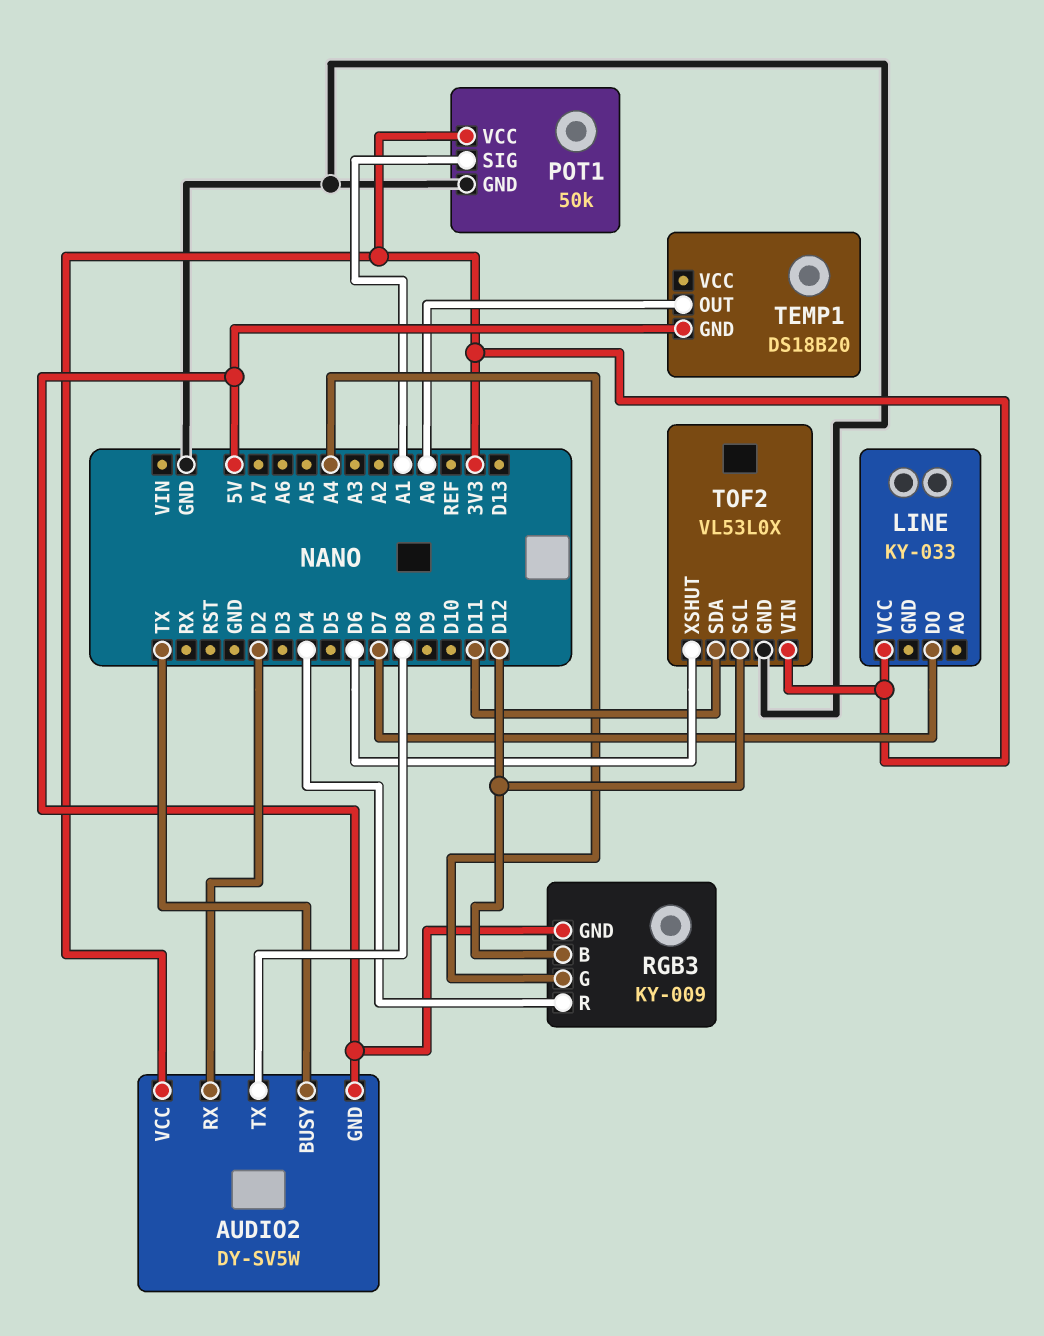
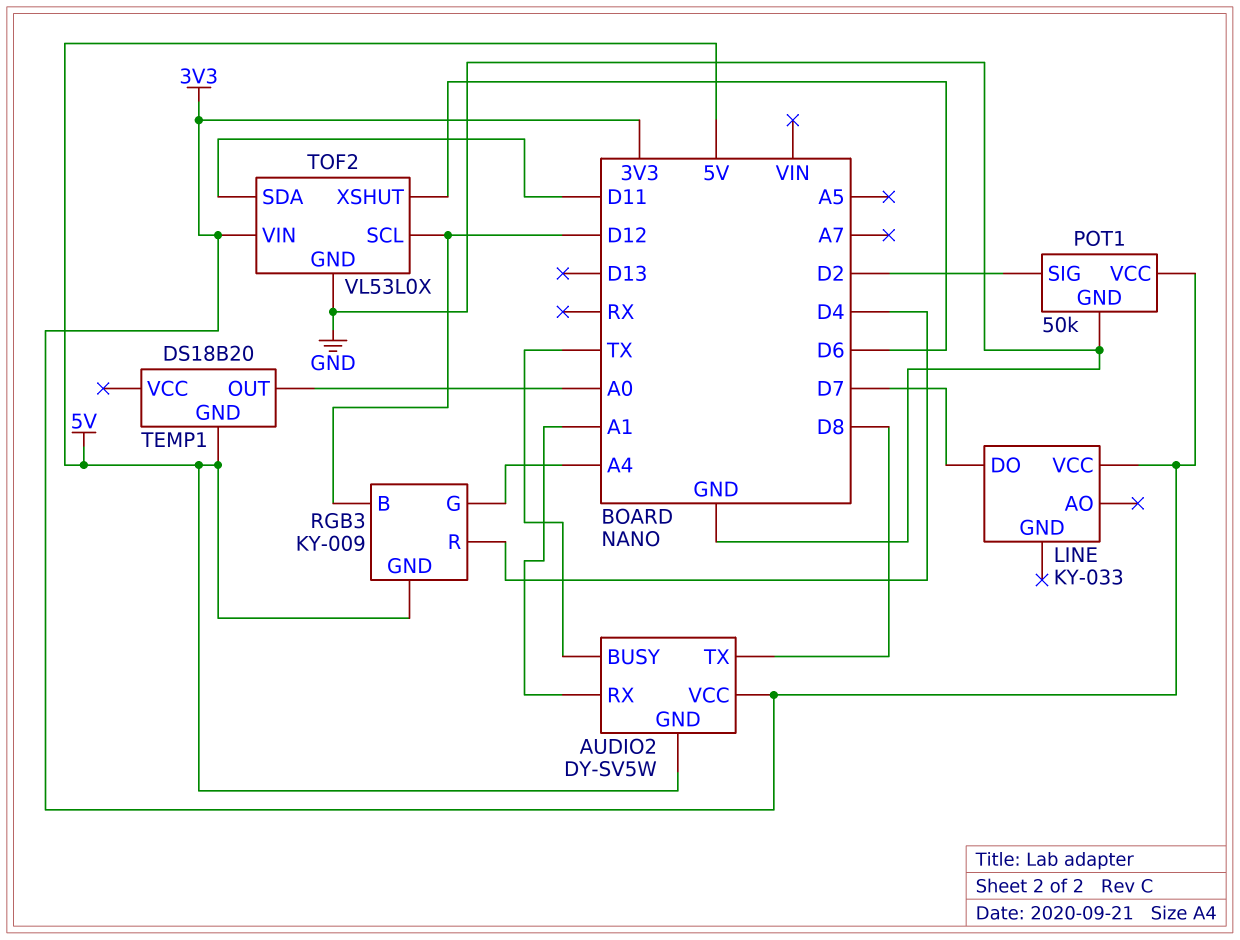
AUDIO2 pin RX: D2 -> A1
POT1 pin SIG: A1 -> D2

